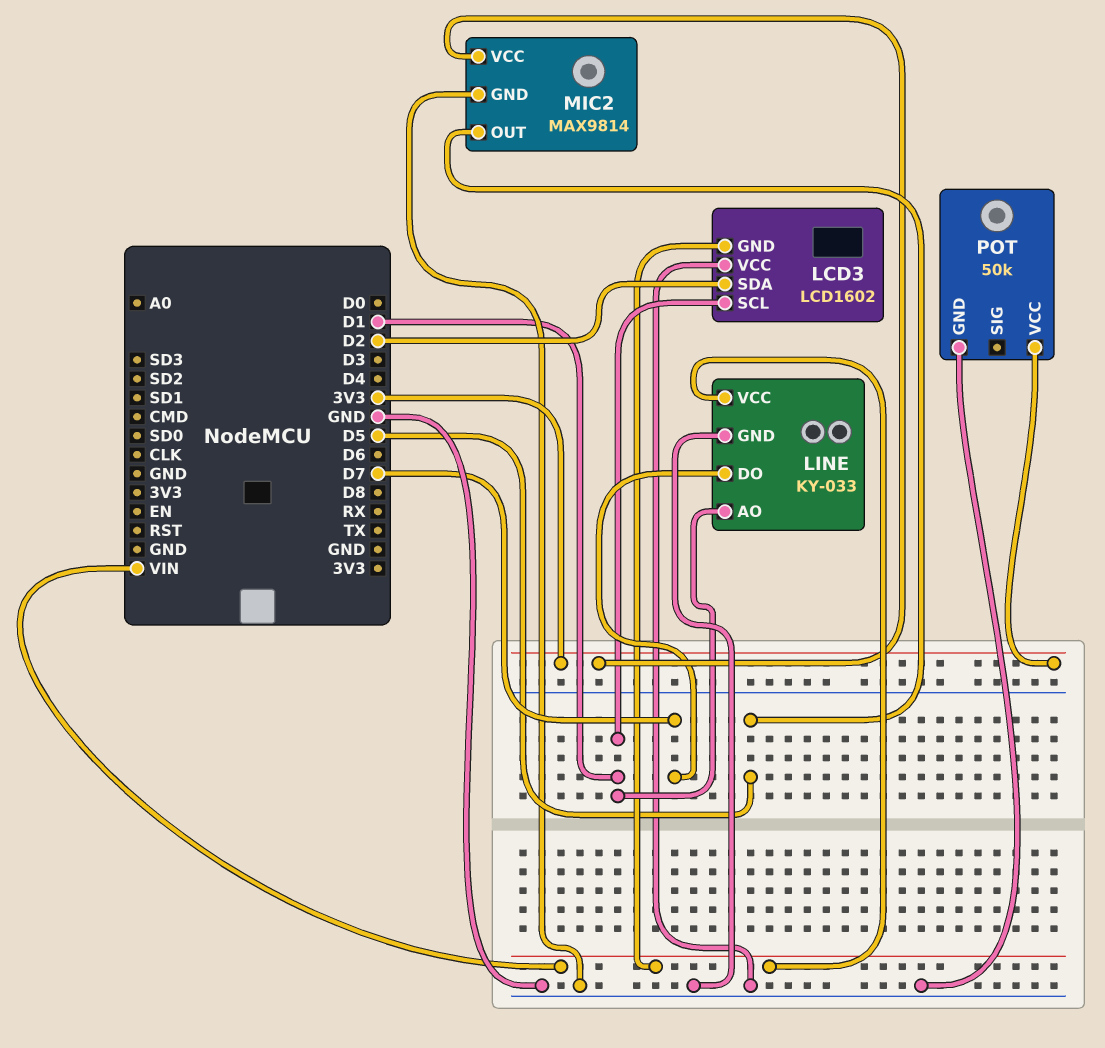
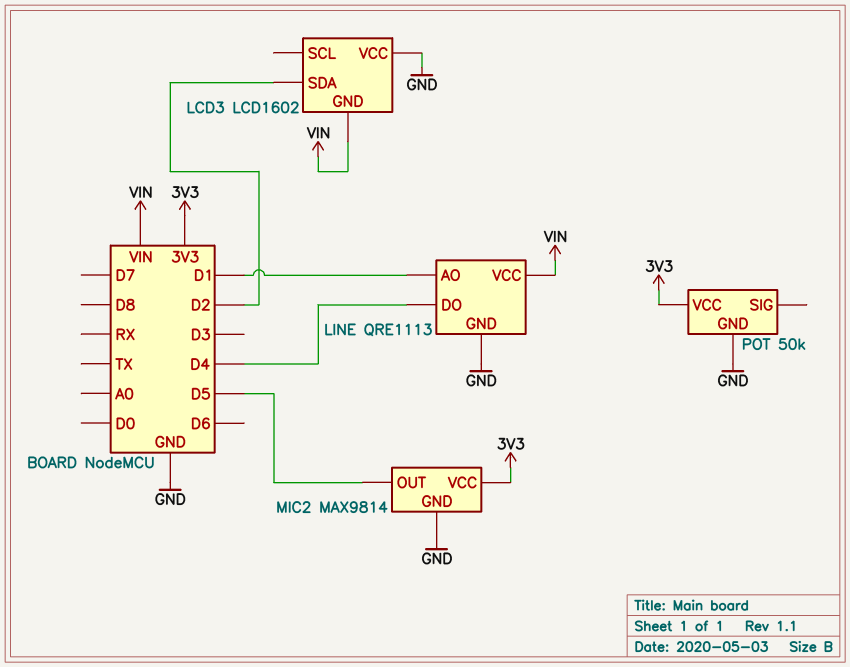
LCD3 pin SCL: D1 -> none
LINE: KY-033 -> QRE1113
LINE pin DO: D7 -> D4

